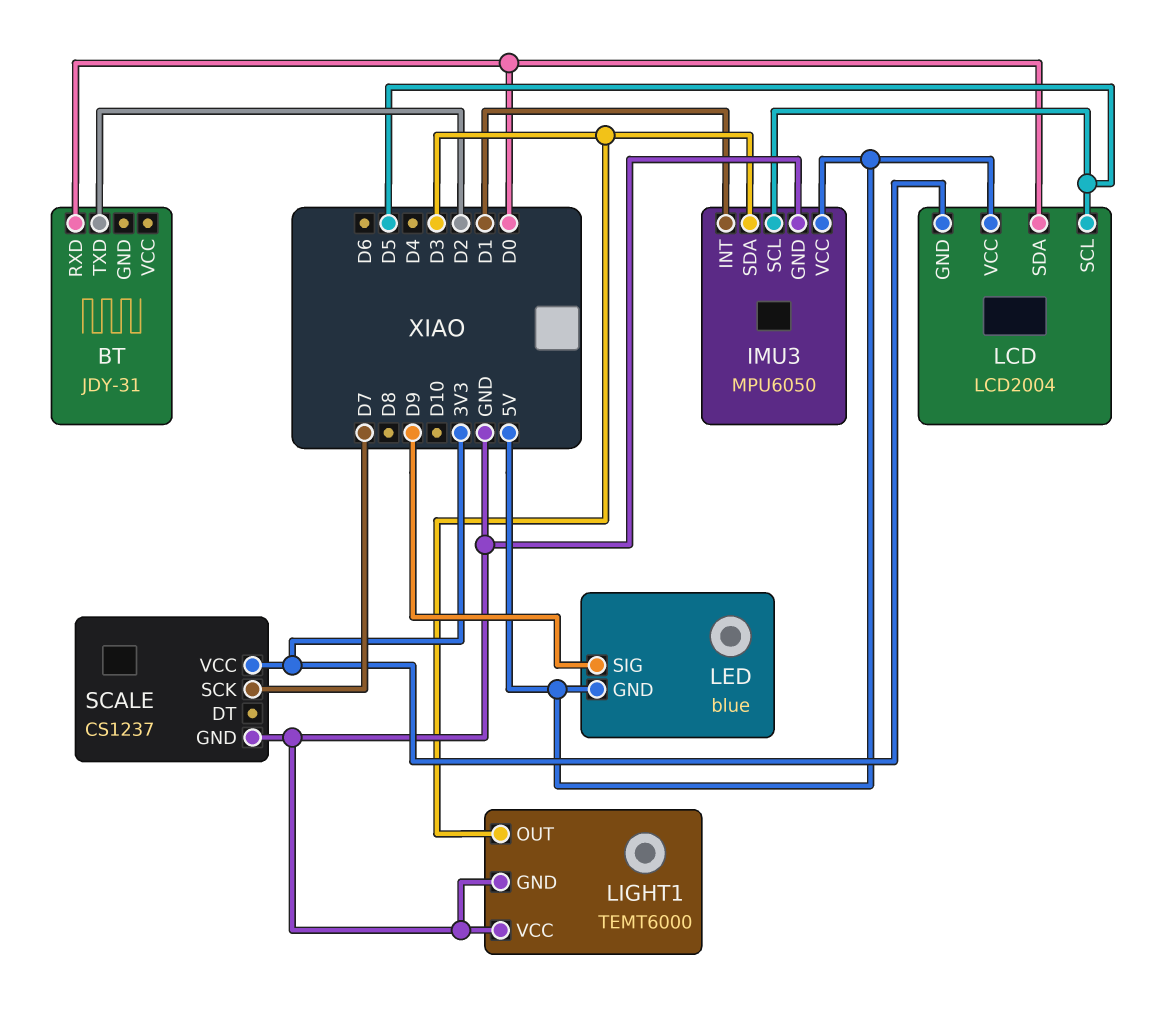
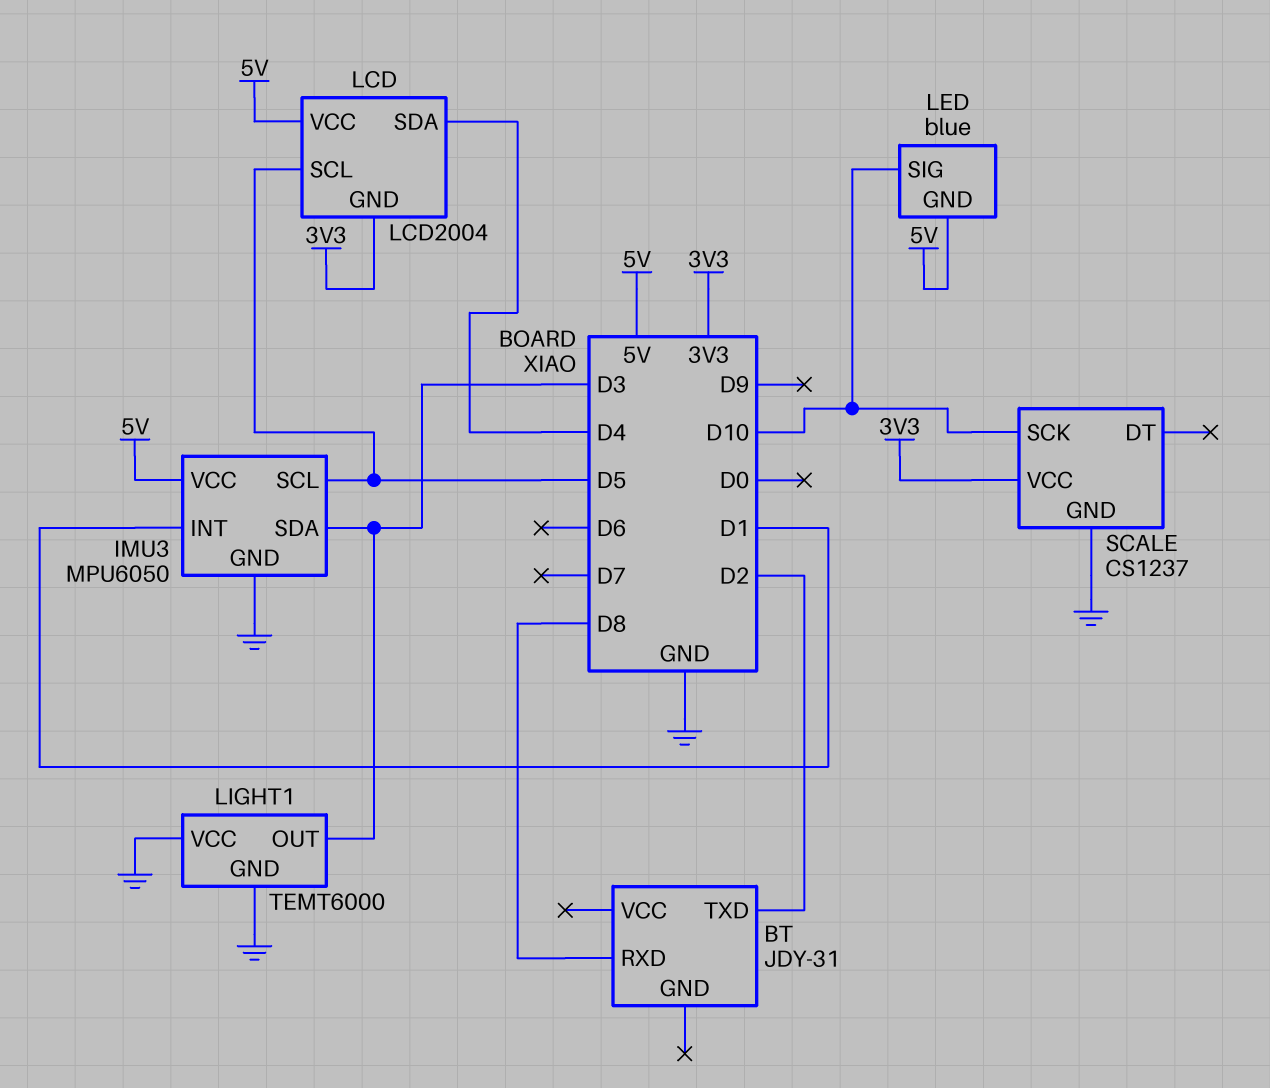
BT pin RXD: D0 -> D8
LCD pin SDA: D0 -> D4
LED pin SIG: D9 -> D10
SCALE pin SCK: D7 -> D10

